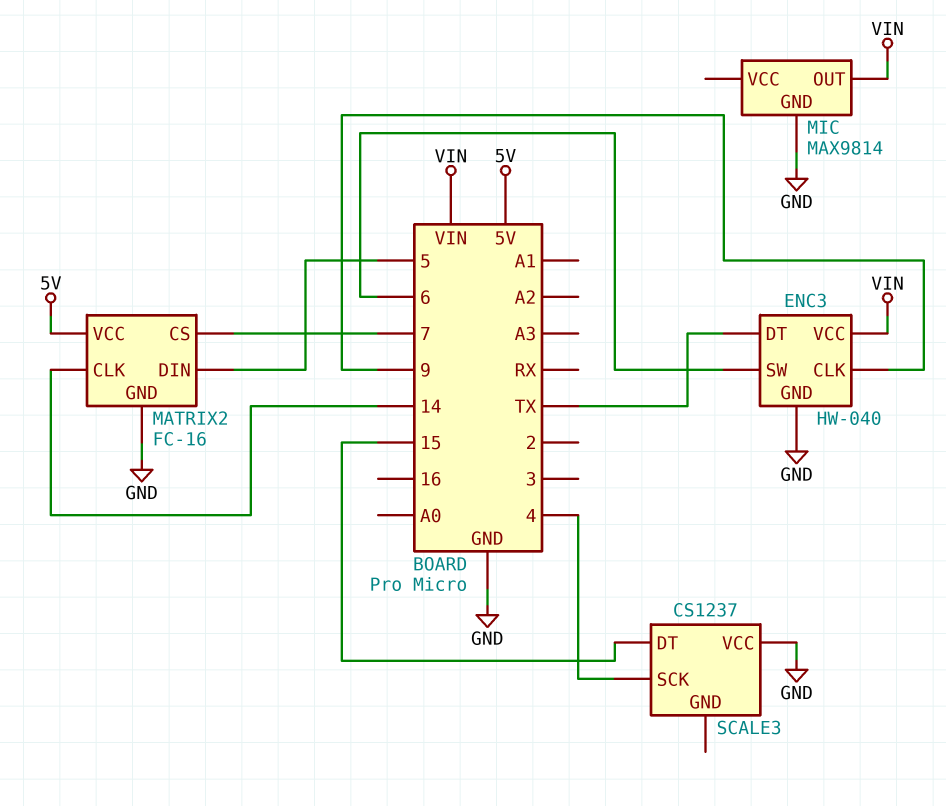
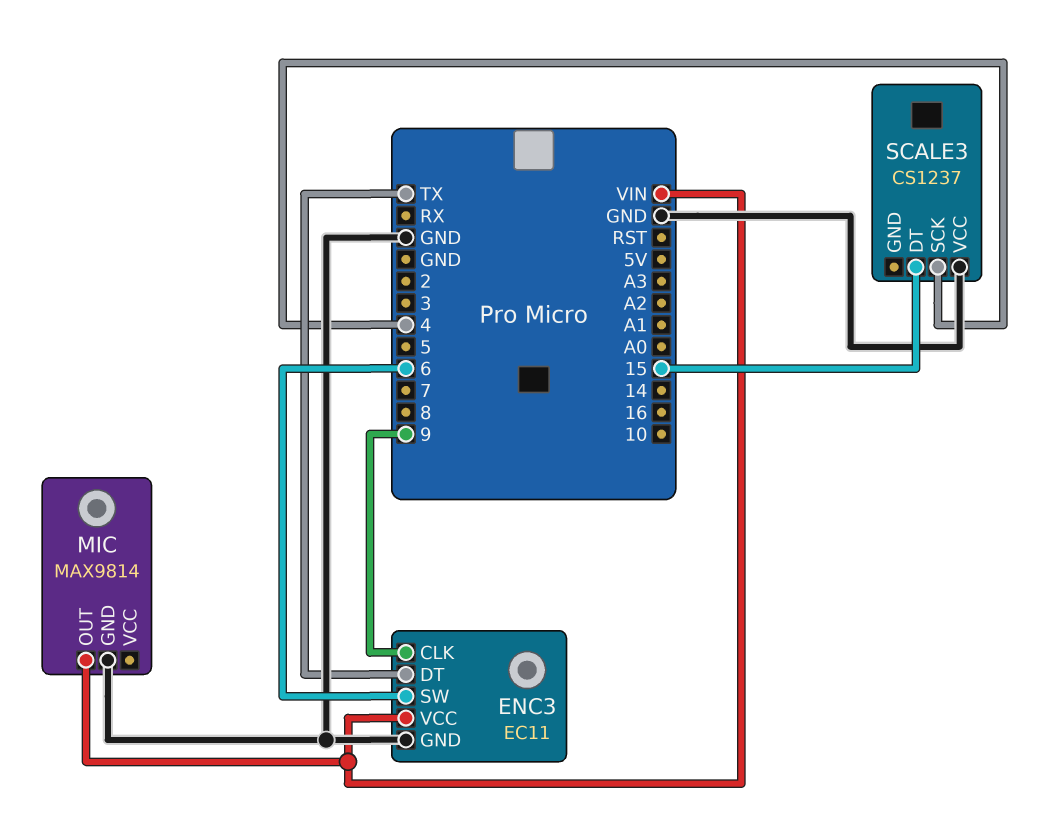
ENC3: HW-040 -> EC11
MATRIX2: FC-16 -> none
MATRIX2 pin CLK: 14 -> none
MATRIX2 pin CS: 7 -> none
MATRIX2 pin DIN: 5 -> none
MATRIX2 pin GND: GND -> none
MATRIX2 pin VCC: 5V -> none

